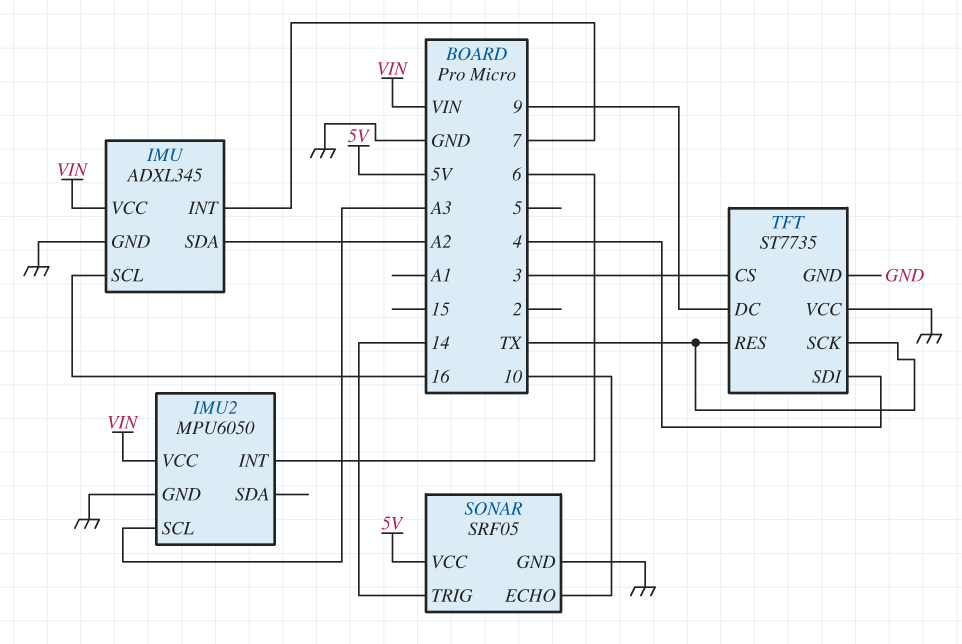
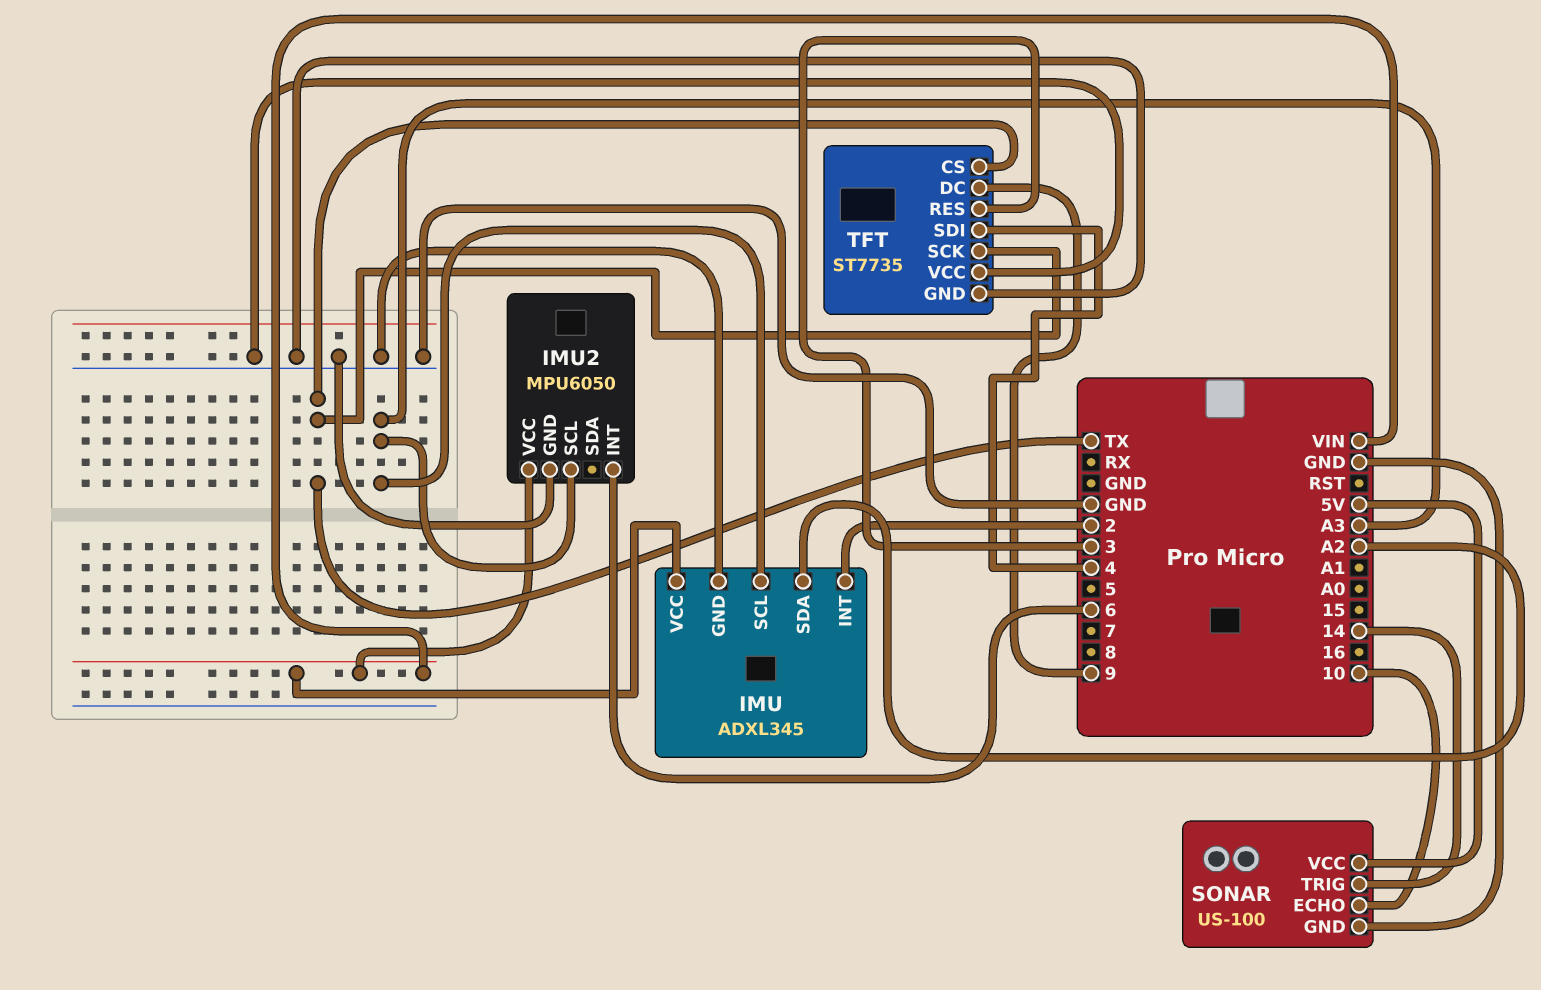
IMU pin INT: 7 -> 2
IMU pin SCL: 16 -> A3
SONAR: SRF05 -> US-100
TFT pin CS: 3 -> TX
TFT pin RES: TX -> 3

